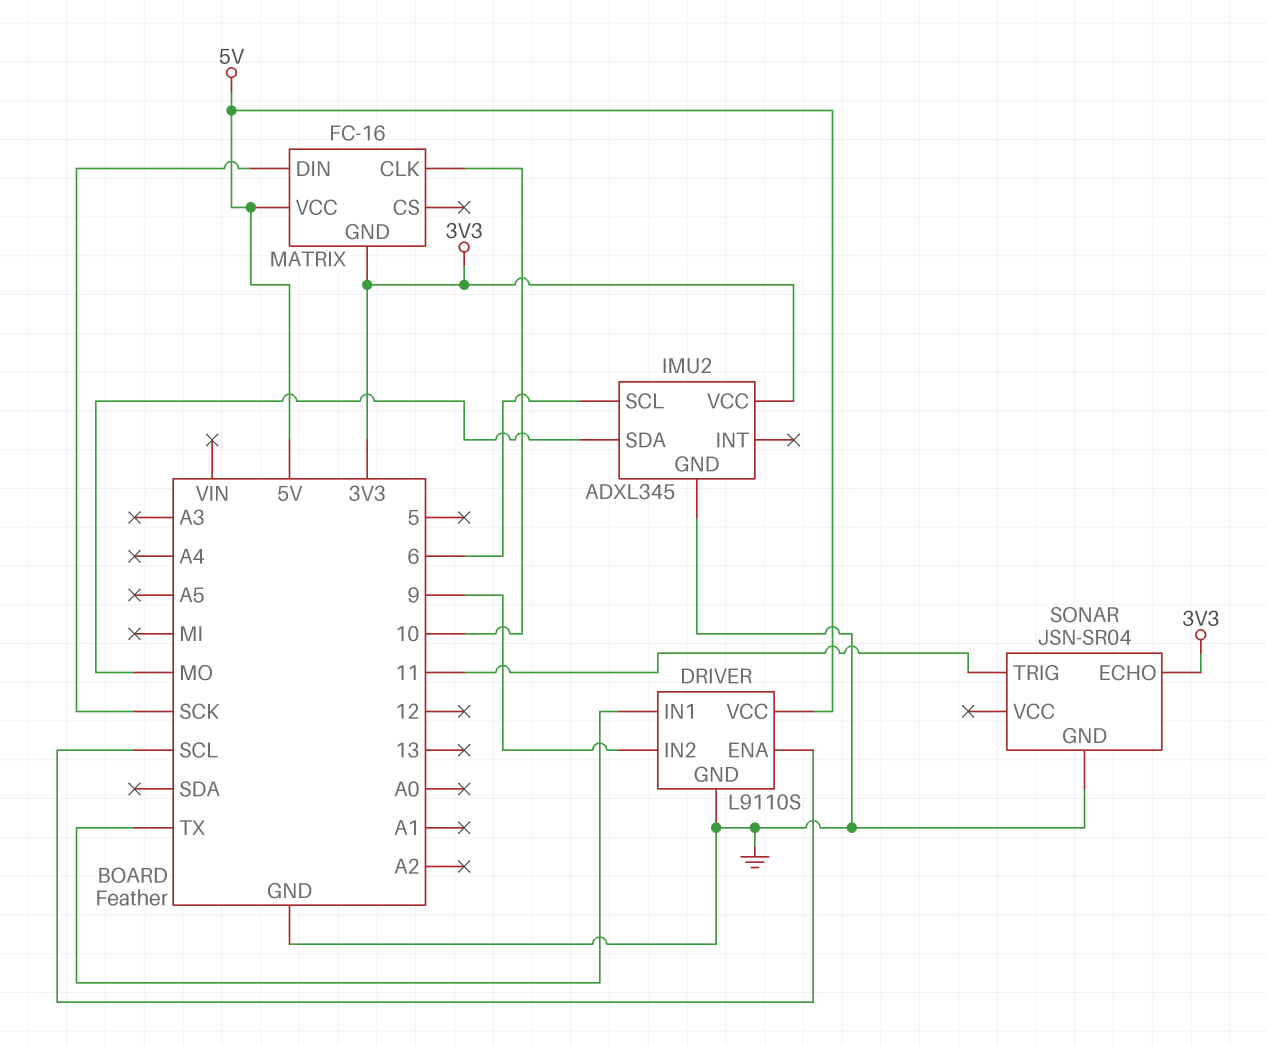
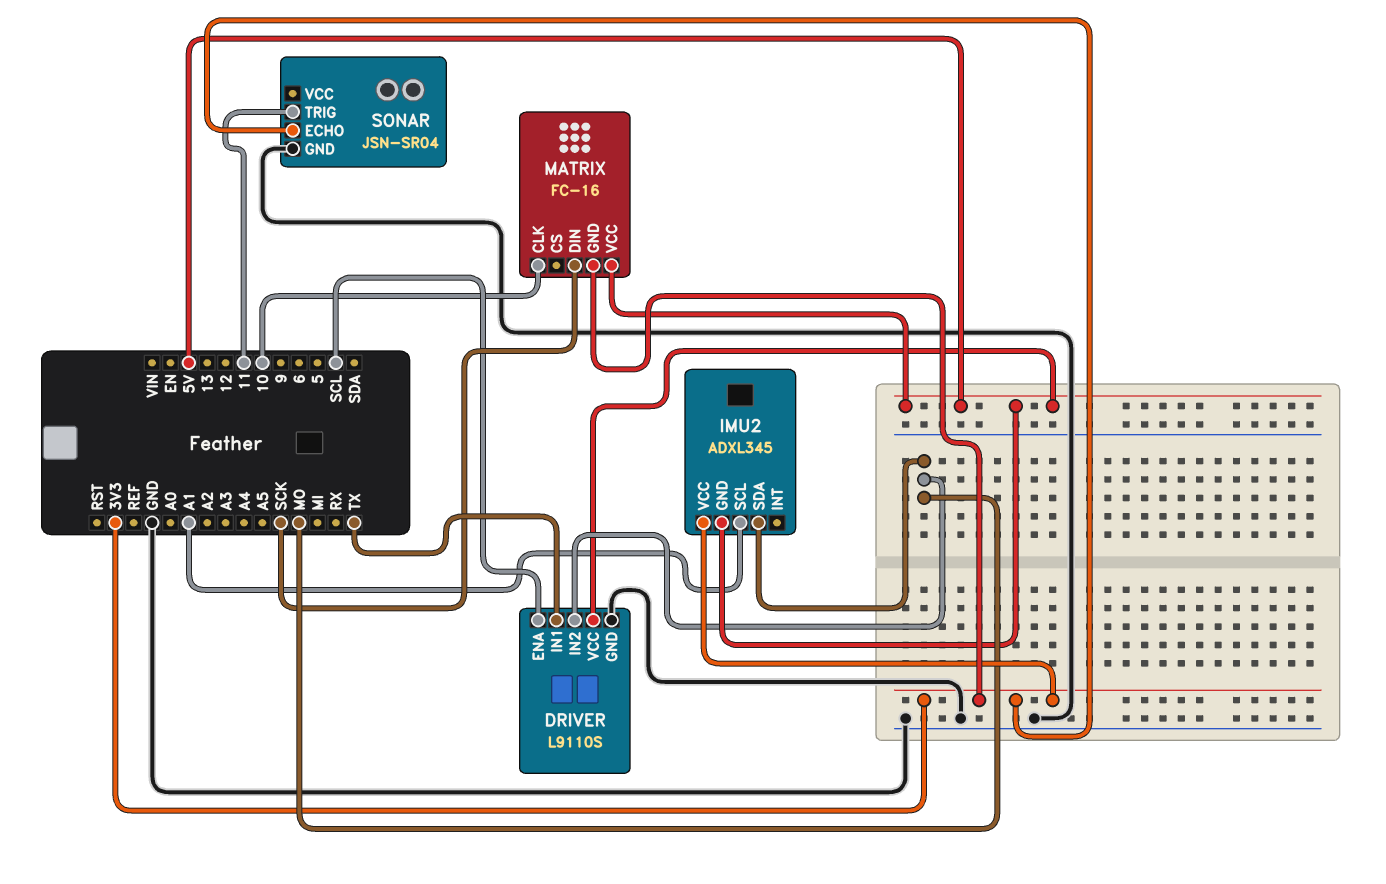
DRIVER pin IN2: 9 -> MO
IMU2 pin GND: GND -> 5V
IMU2 pin SCL: 6 -> A1

